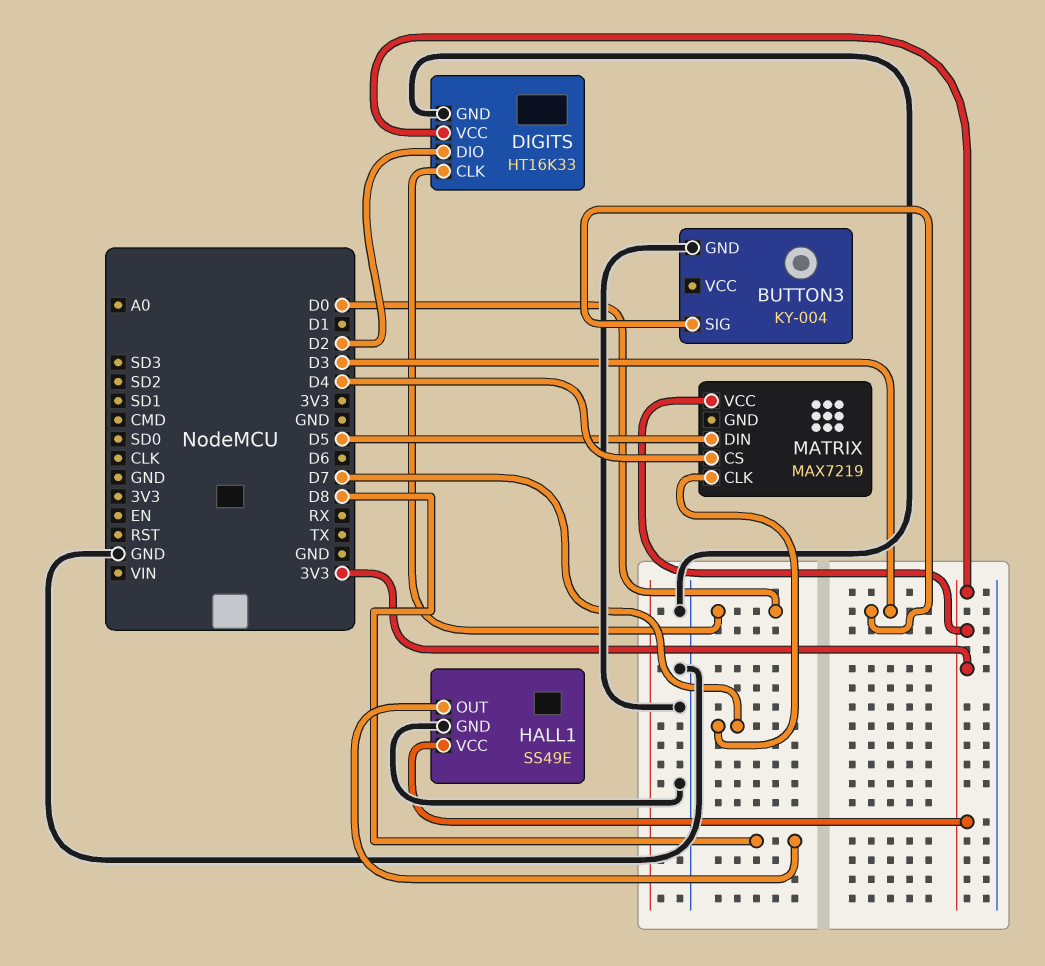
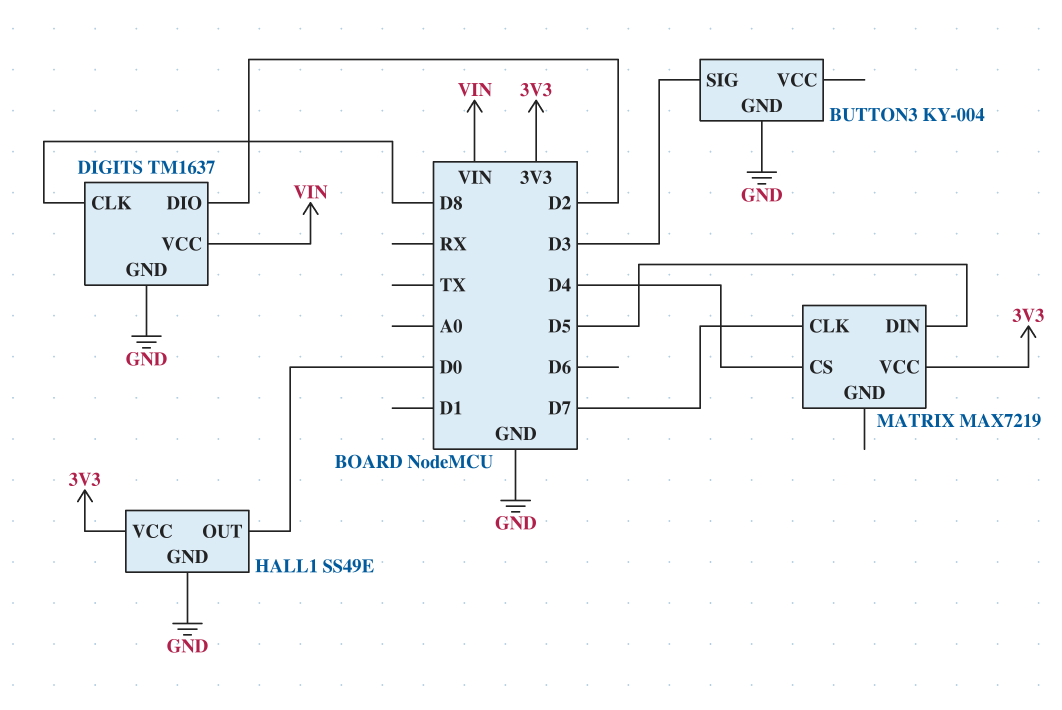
DIGITS: HT16K33 -> TM1637
DIGITS pin CLK: D0 -> D8
DIGITS pin VCC: 3V3 -> VIN
HALL1 pin OUT: D8 -> D0

